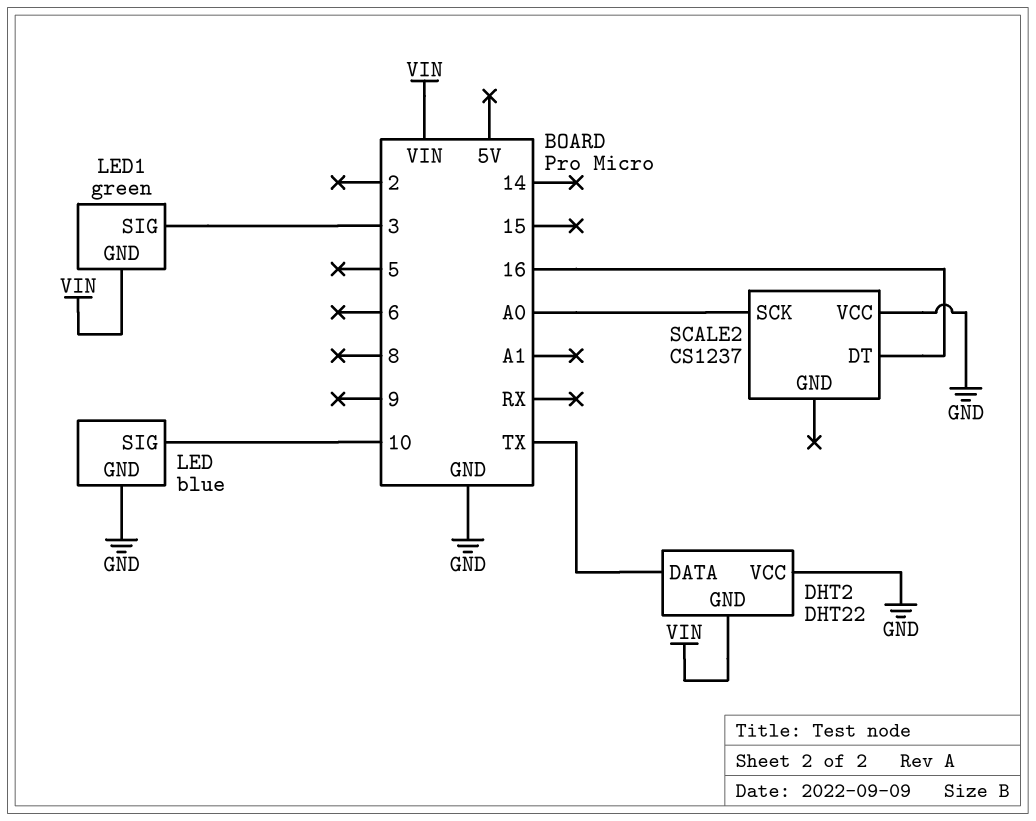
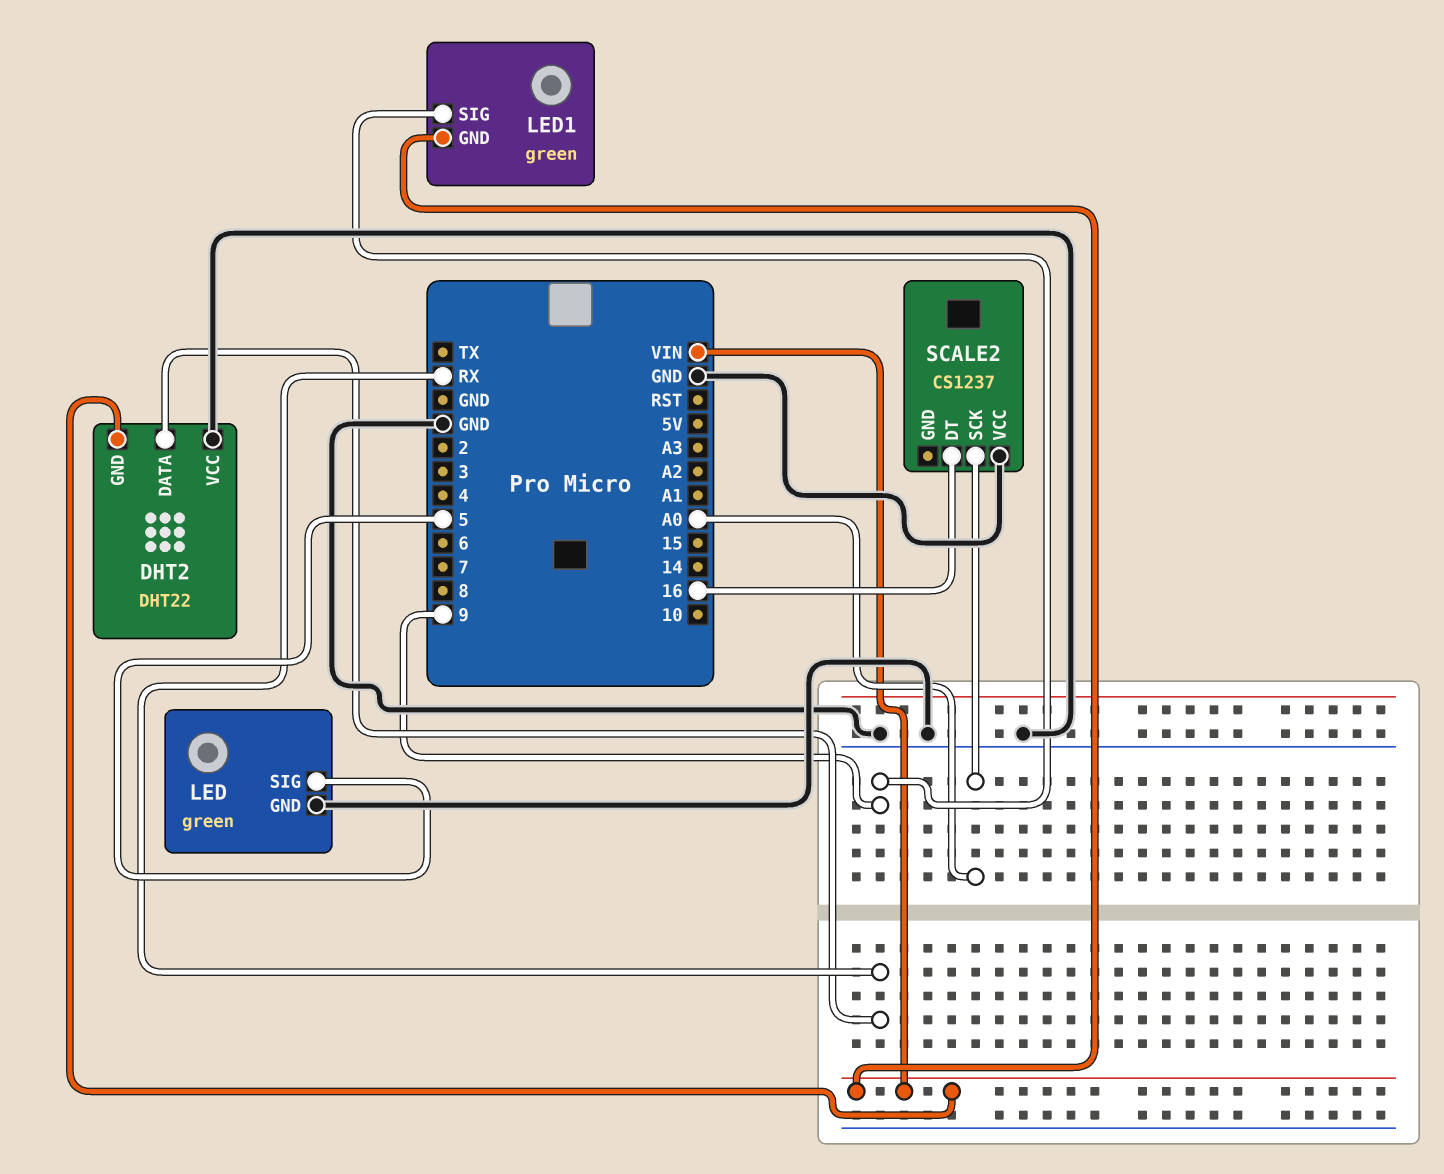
DHT2 pin DATA: TX -> RX
LED: blue -> green
LED pin SIG: 10 -> 5
LED1 pin SIG: 3 -> 9

